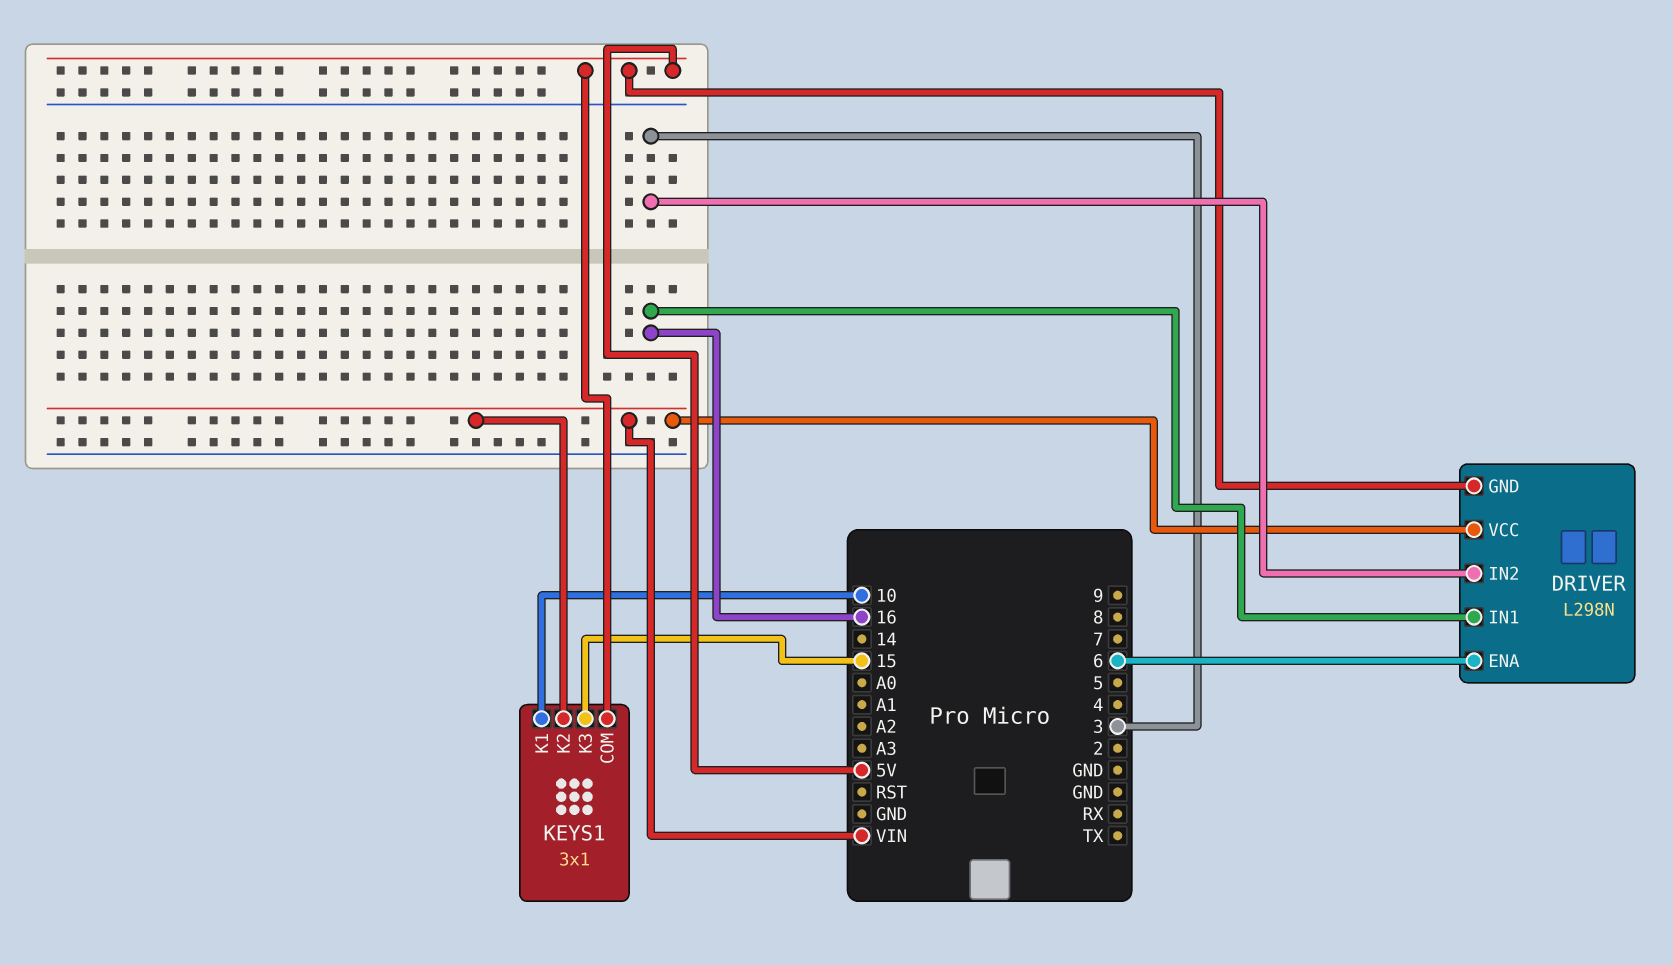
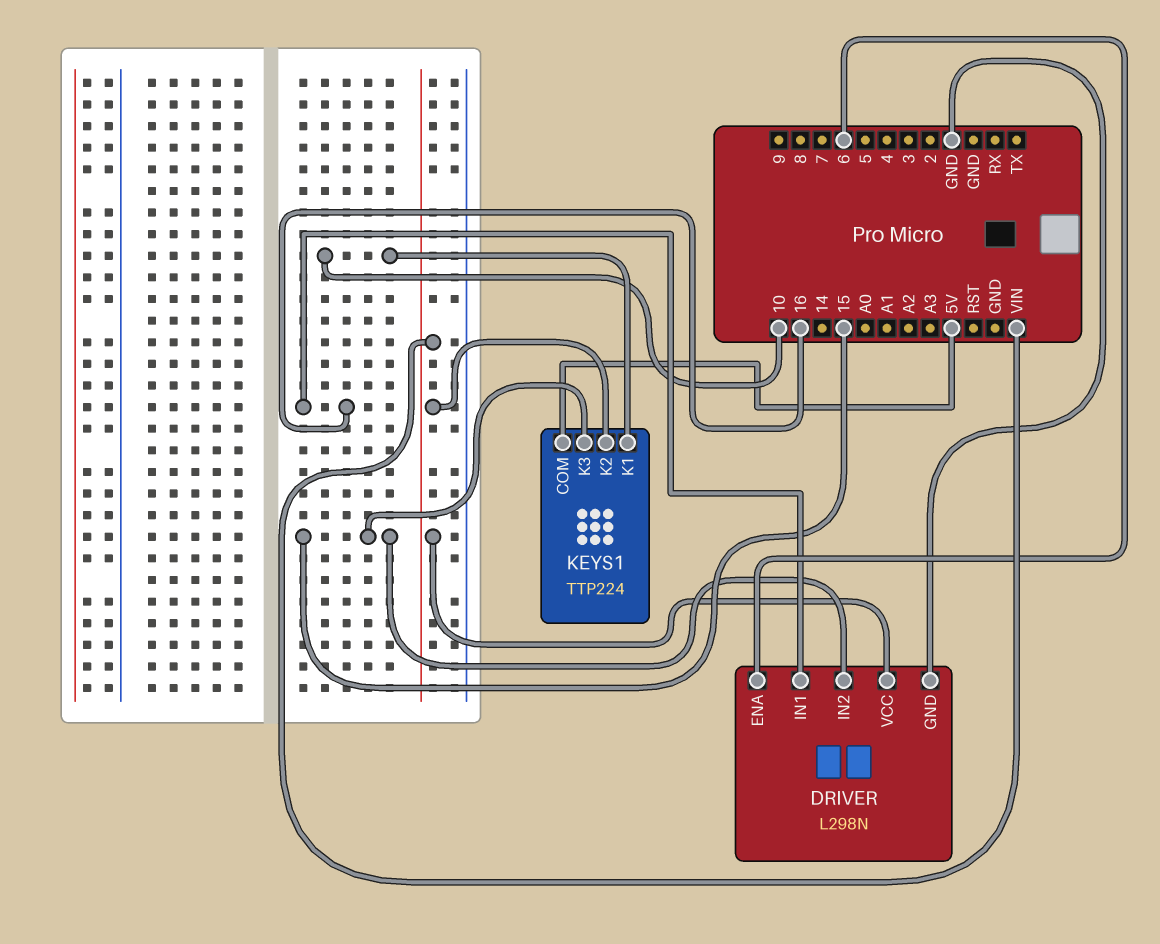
DRIVER pin GND: 5V -> GND
DRIVER pin IN2: 3 -> 15
KEYS1: 3x1 -> TTP224

